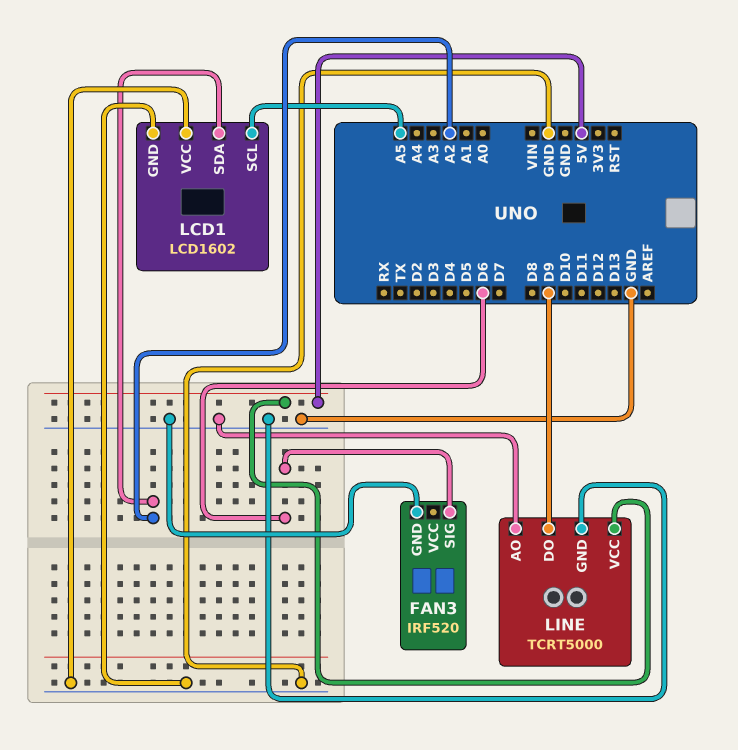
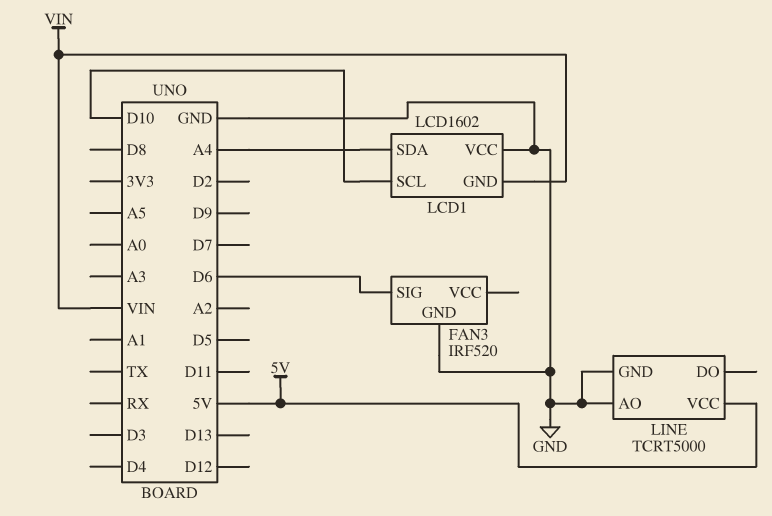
LCD1 pin GND: GND -> VIN
LCD1 pin SCL: A5 -> D10
LCD1 pin SDA: A2 -> A4
LINE pin DO: D9 -> none

